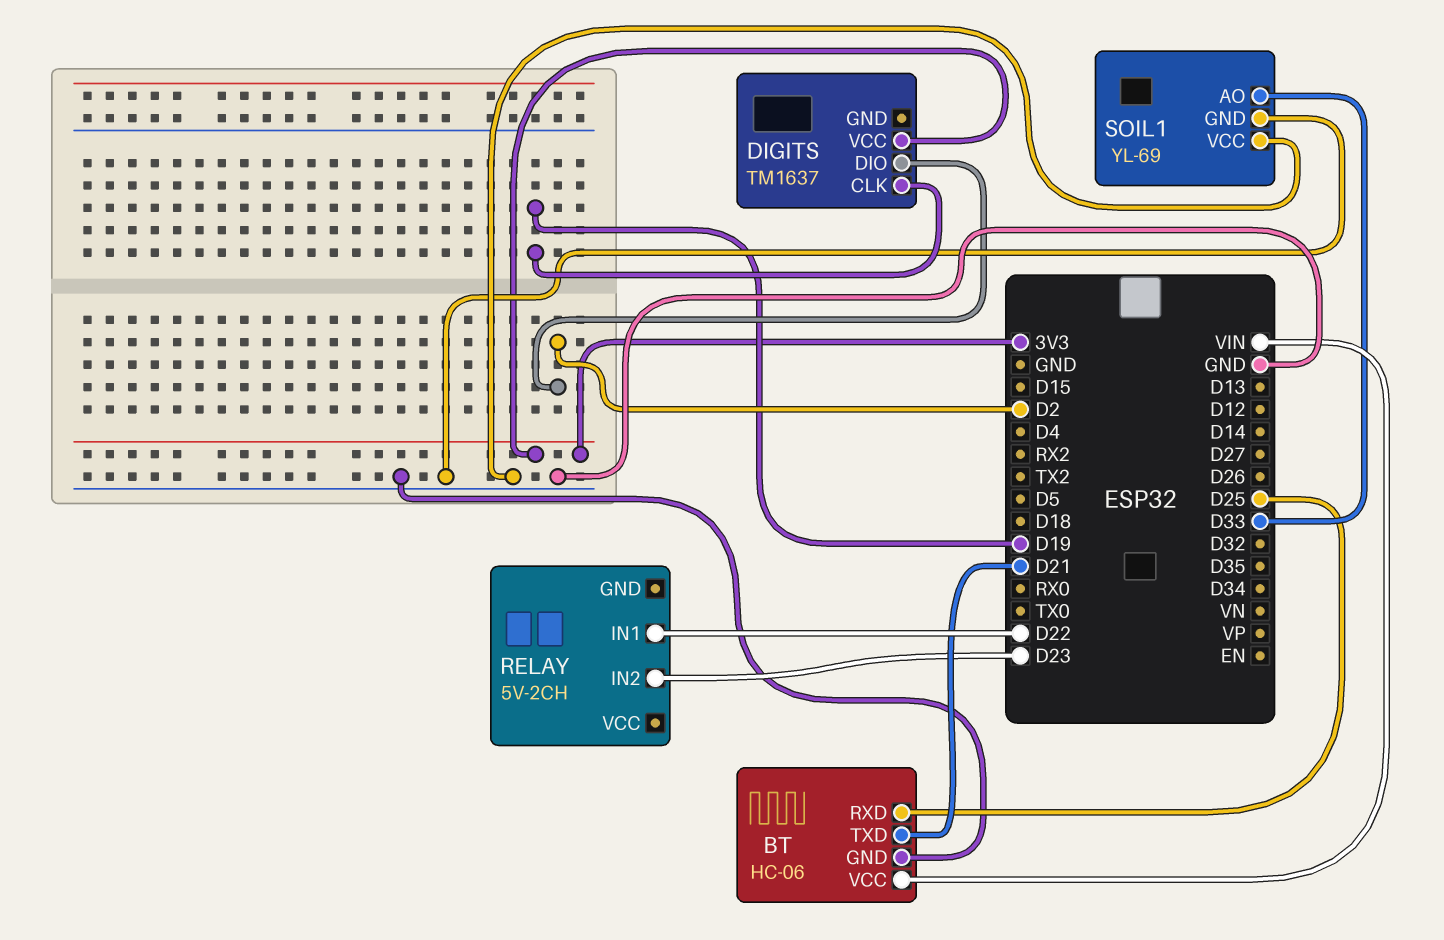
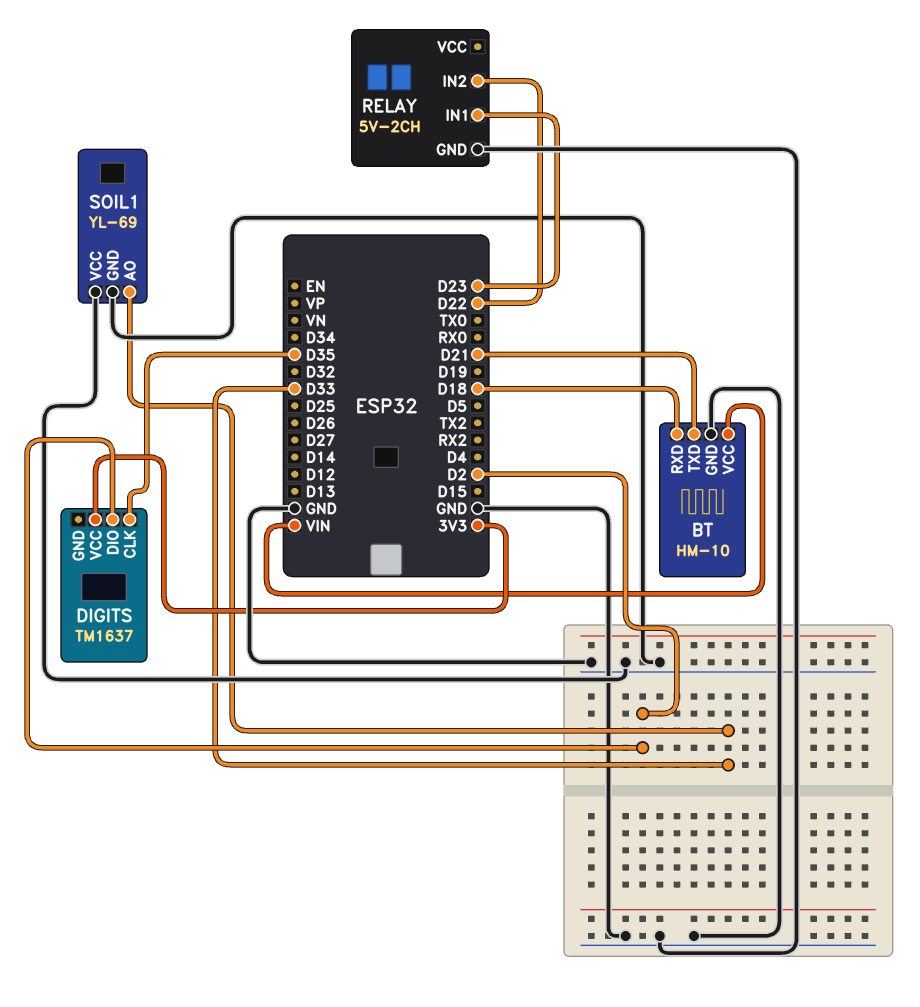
BT: HC-06 -> HM-10
BT pin RXD: D25 -> D18
DIGITS pin CLK: D19 -> D35
RELAY pin GND: none -> GND
RELAY pin IN1: D22 -> D23
RELAY pin IN2: D23 -> D22

